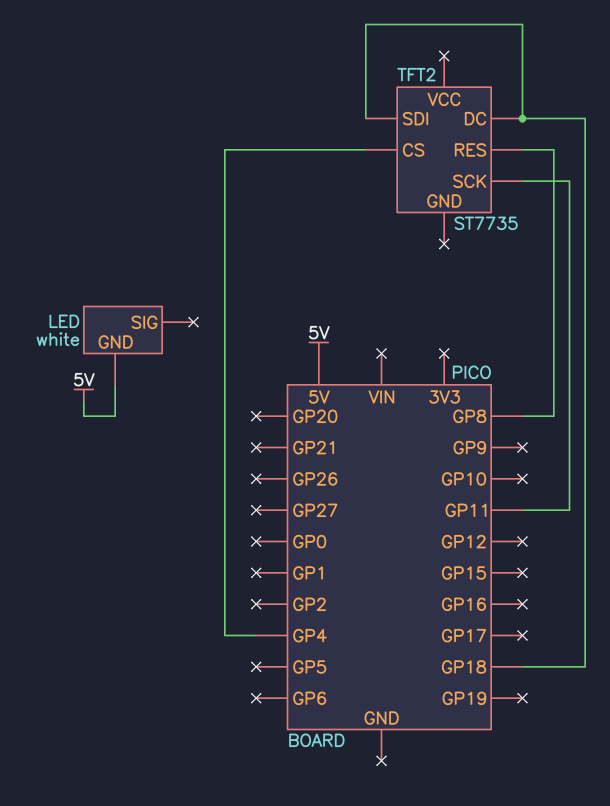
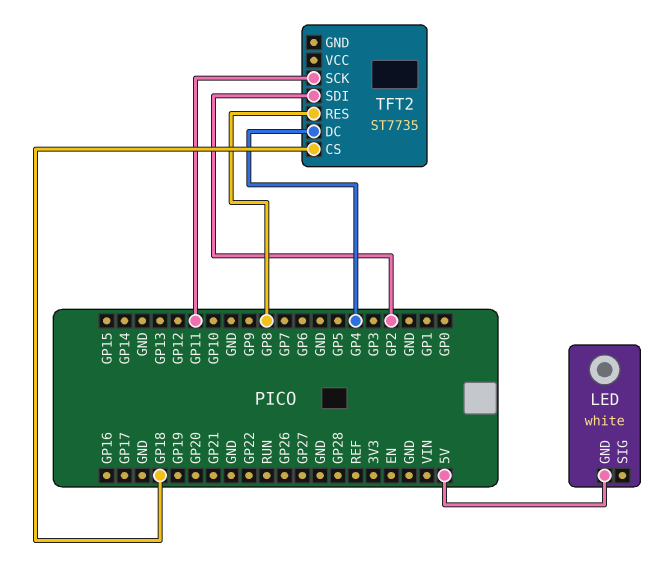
TFT2 pin CS: GP4 -> GP18
TFT2 pin DC: GP18 -> GP4
TFT2 pin SDI: GP18 -> GP2

